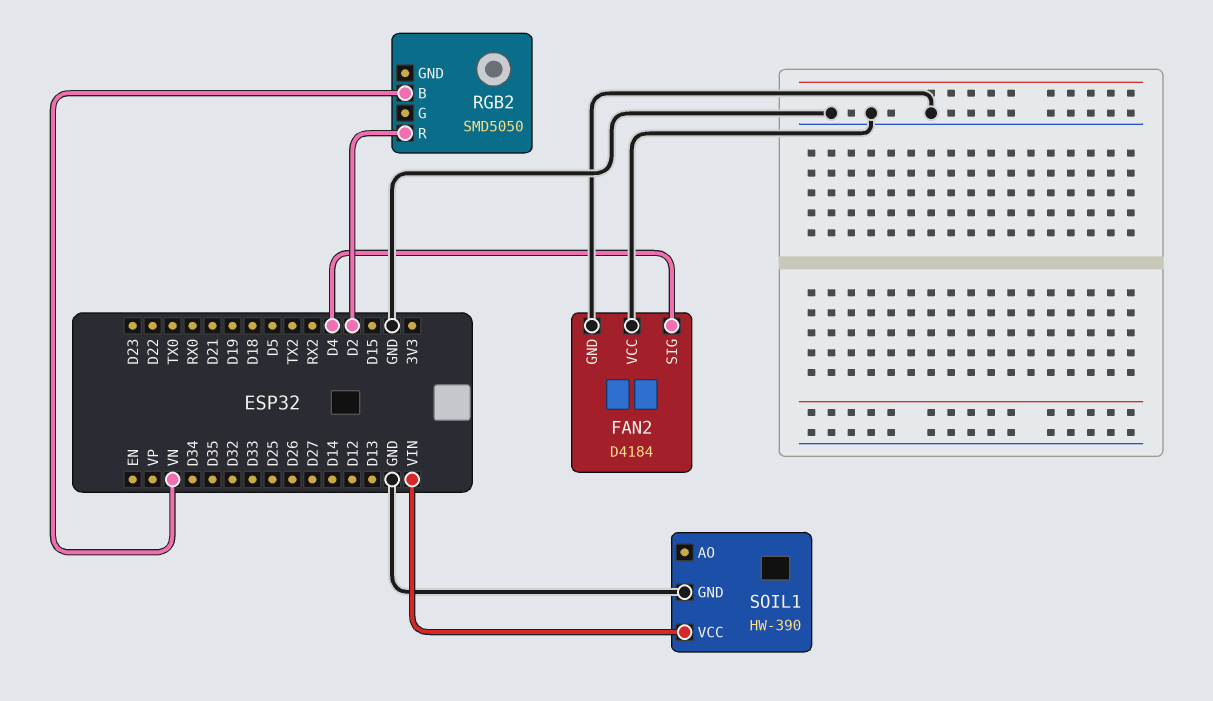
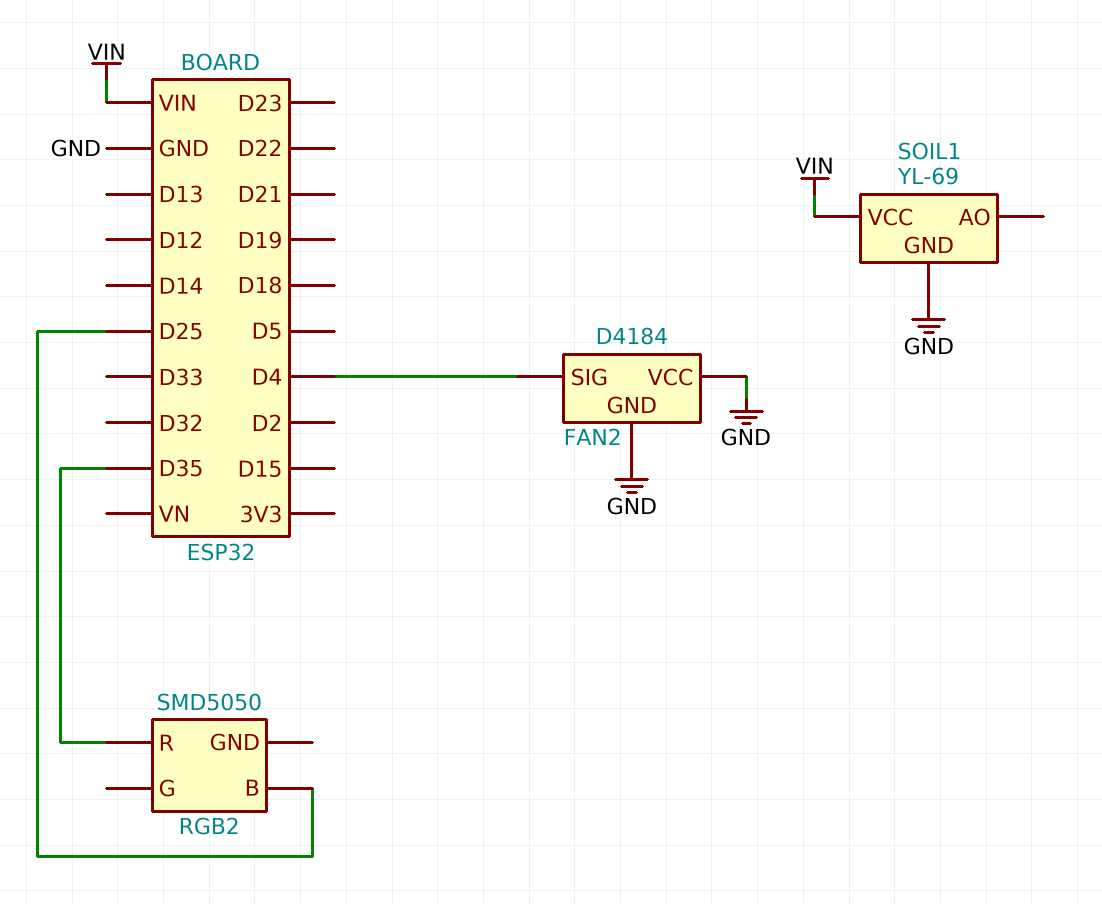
RGB2 pin B: VN -> D25
RGB2 pin R: D2 -> D35
SOIL1: HW-390 -> YL-69

